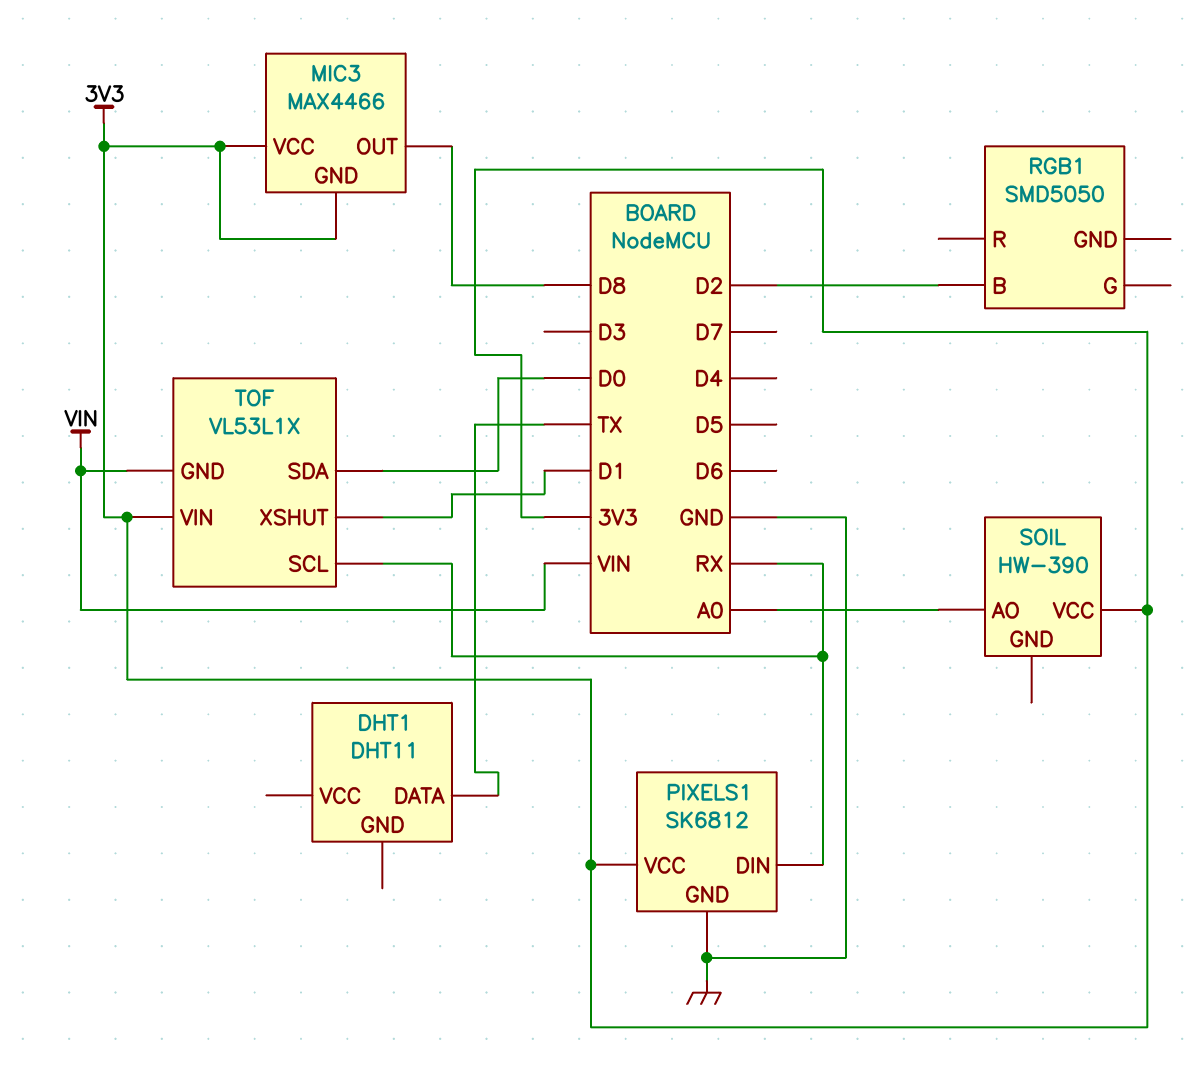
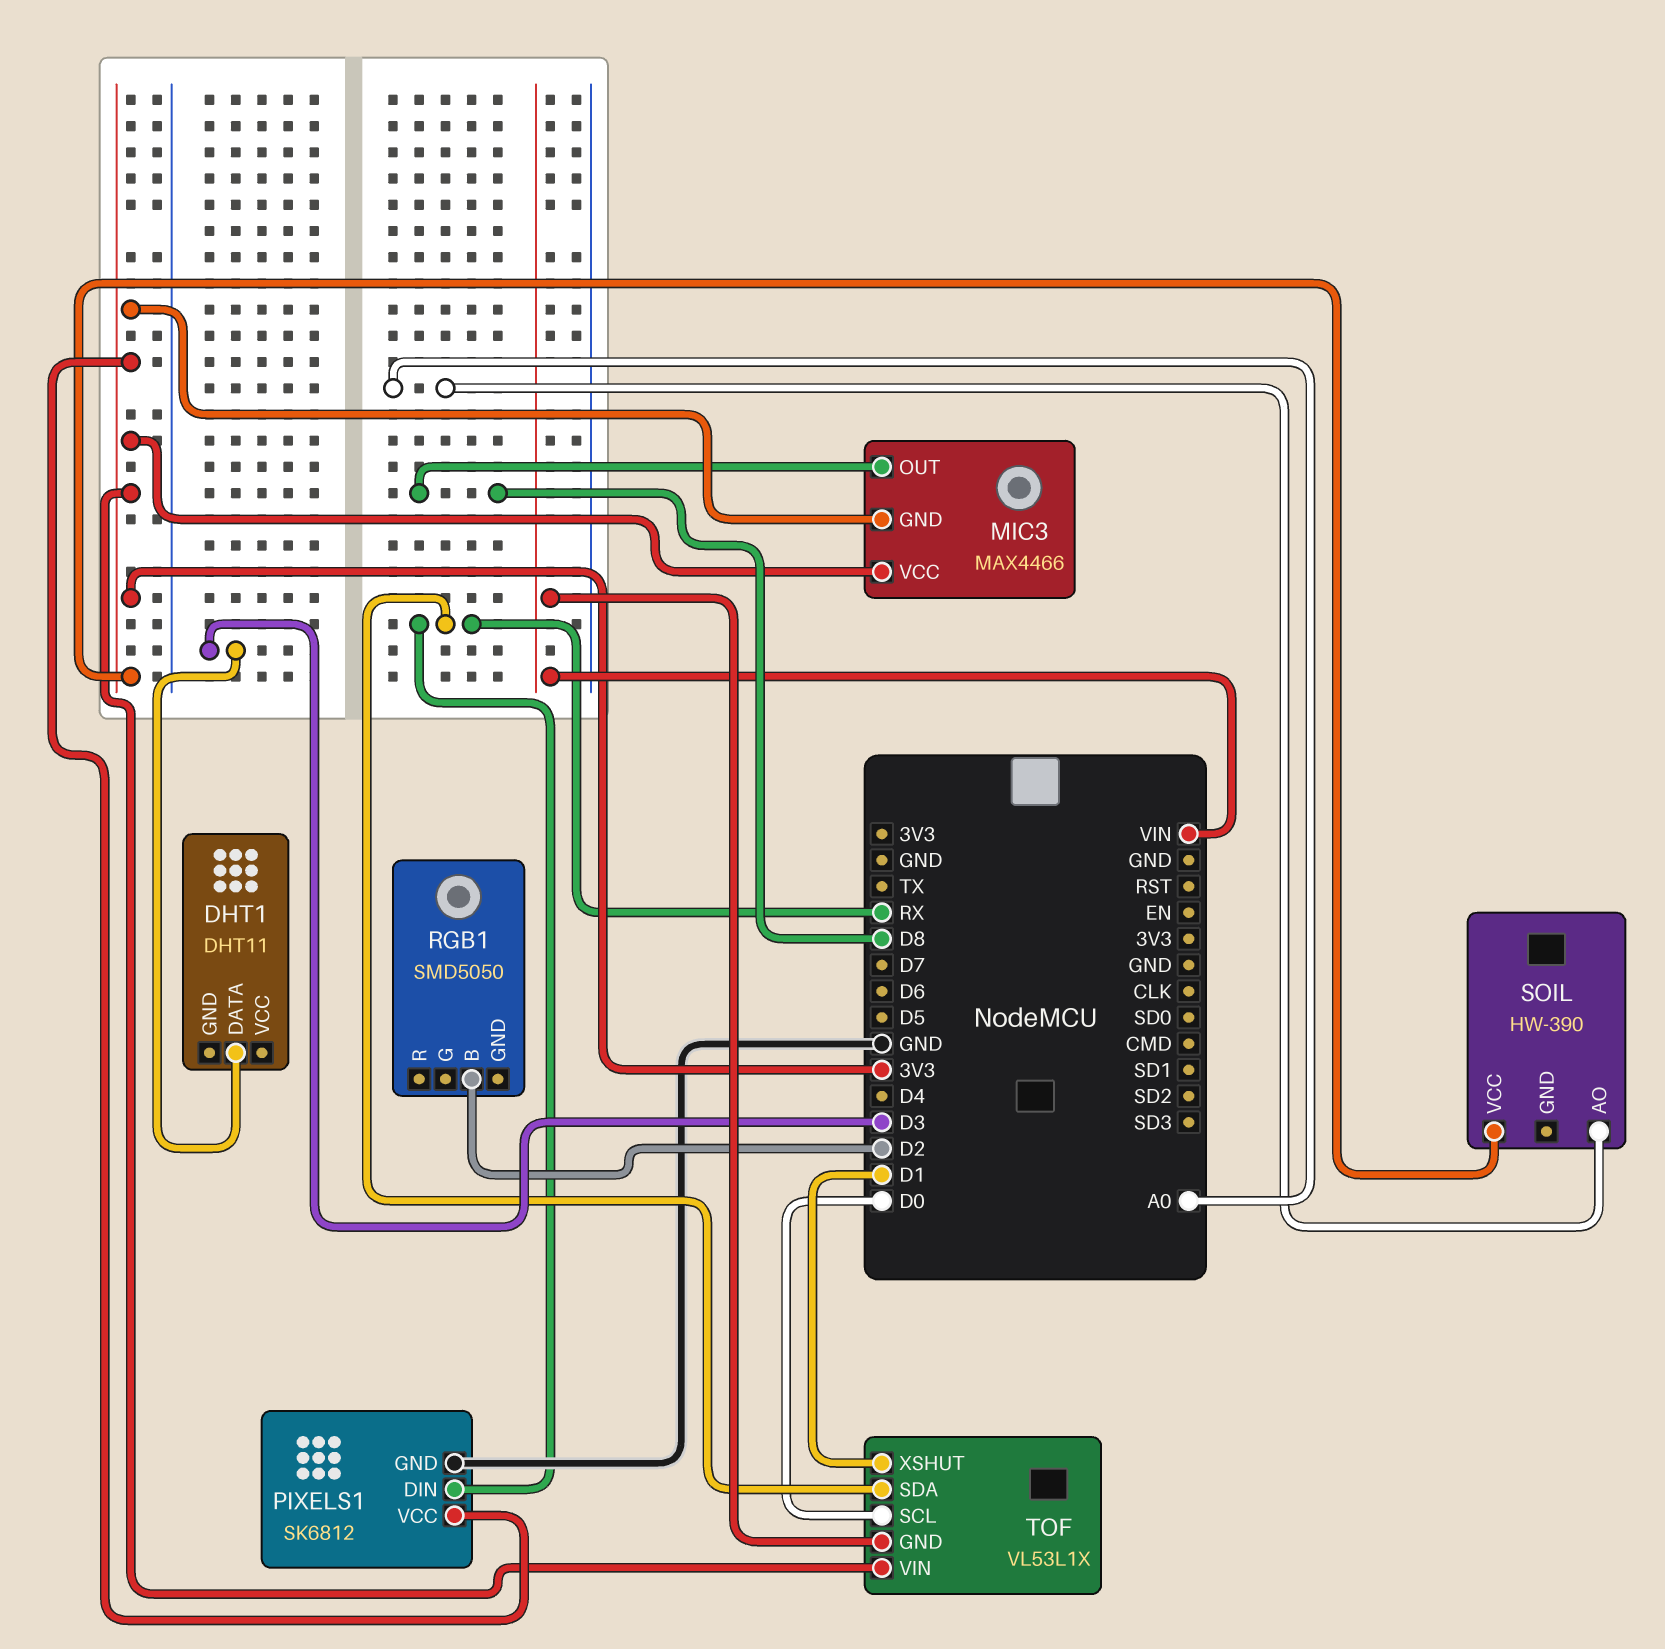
DHT1 pin DATA: TX -> D3
TOF pin SCL: RX -> D0
TOF pin SDA: D0 -> RX

